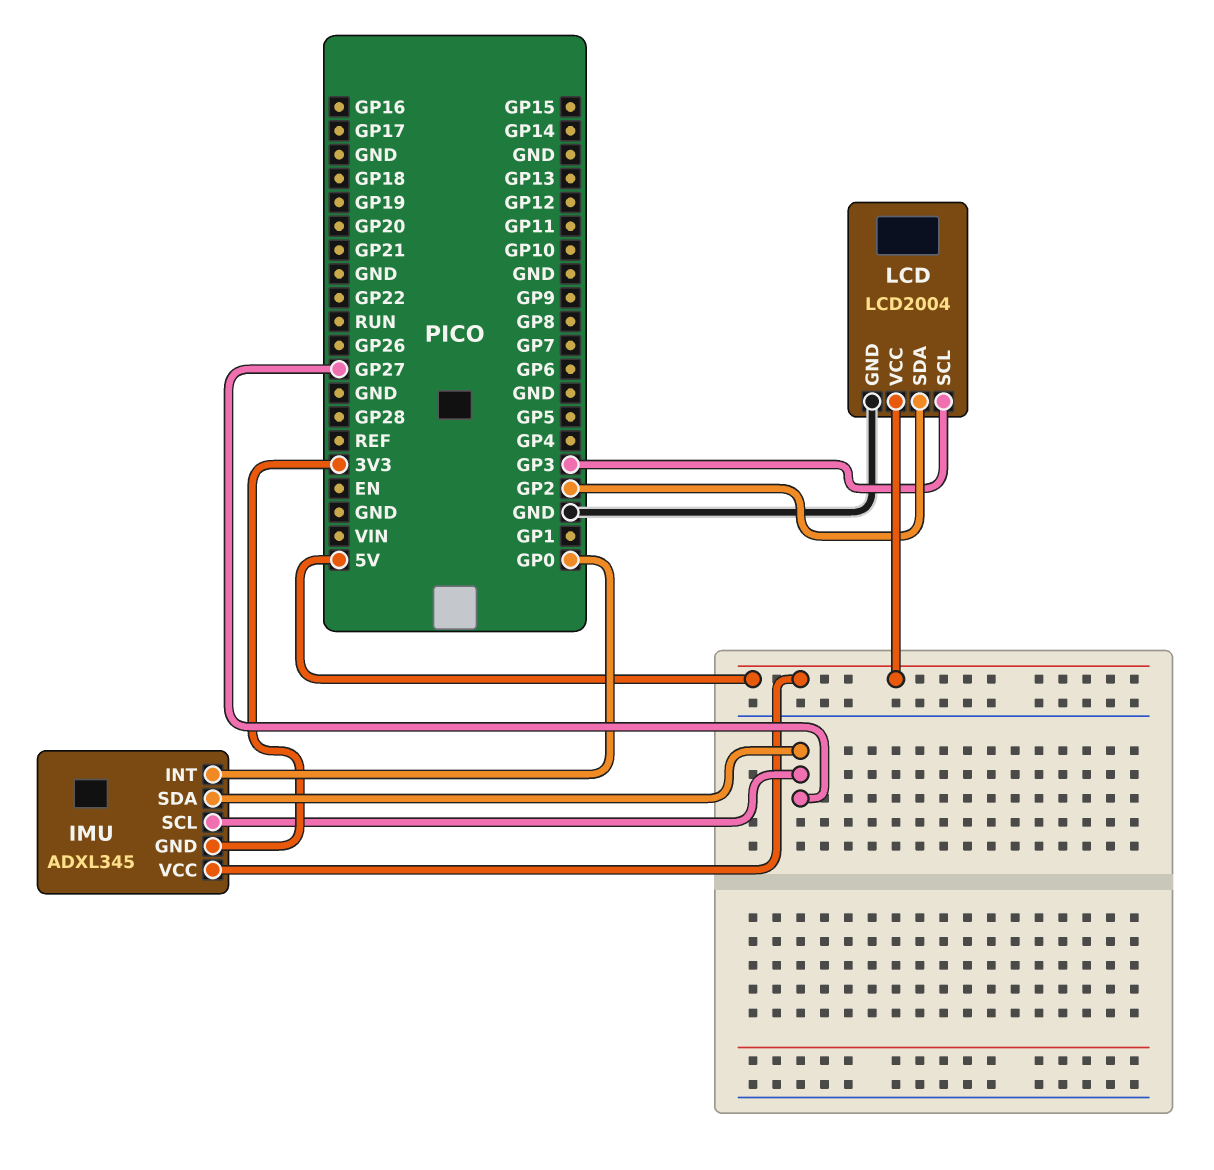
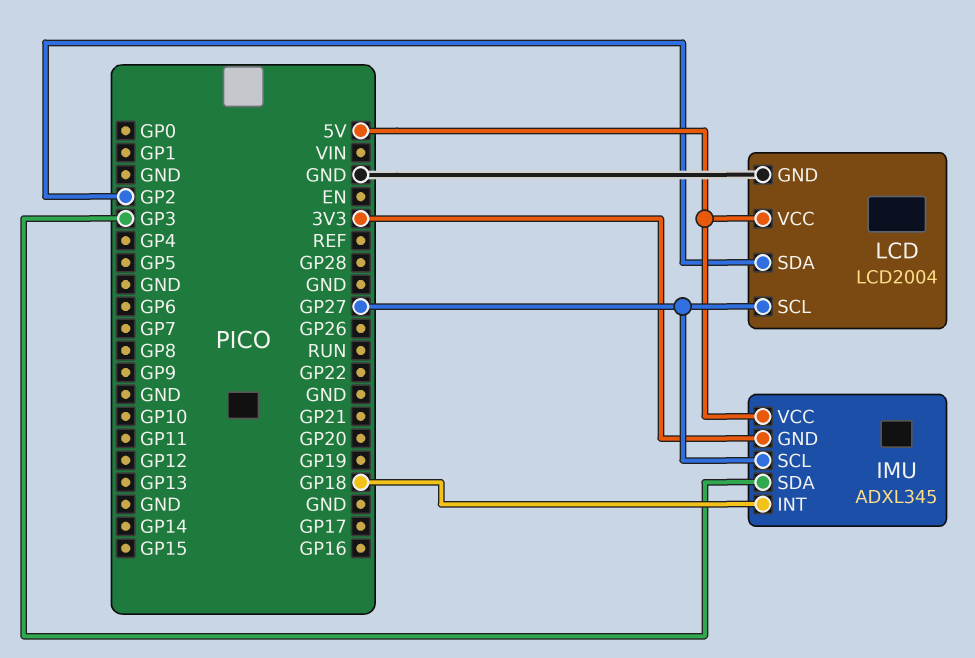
IMU pin INT: GP0 -> GP18
IMU pin SDA: GP27 -> GP3
LCD pin SCL: GP3 -> GP27

